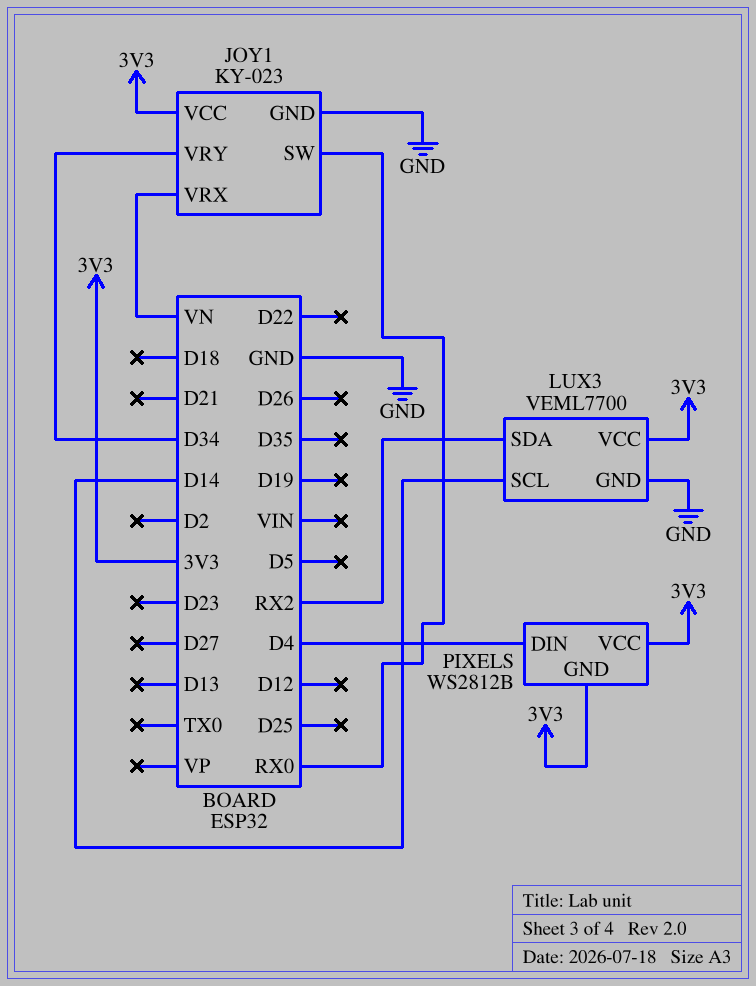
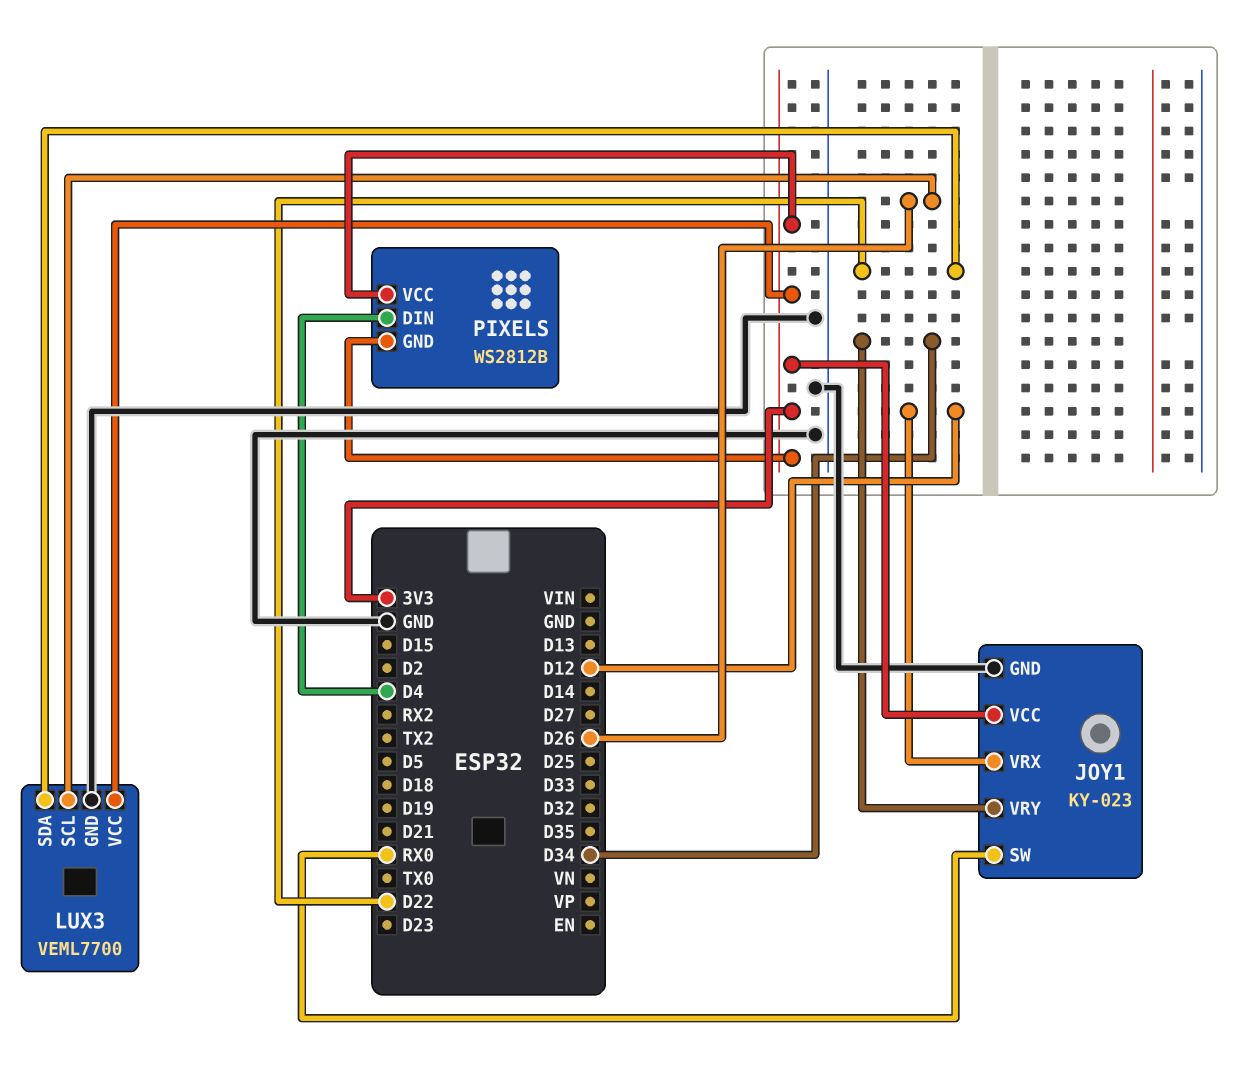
JOY1 pin VRX: VN -> D12
LUX3 pin SCL: D14 -> D26
LUX3 pin SDA: RX2 -> D22

